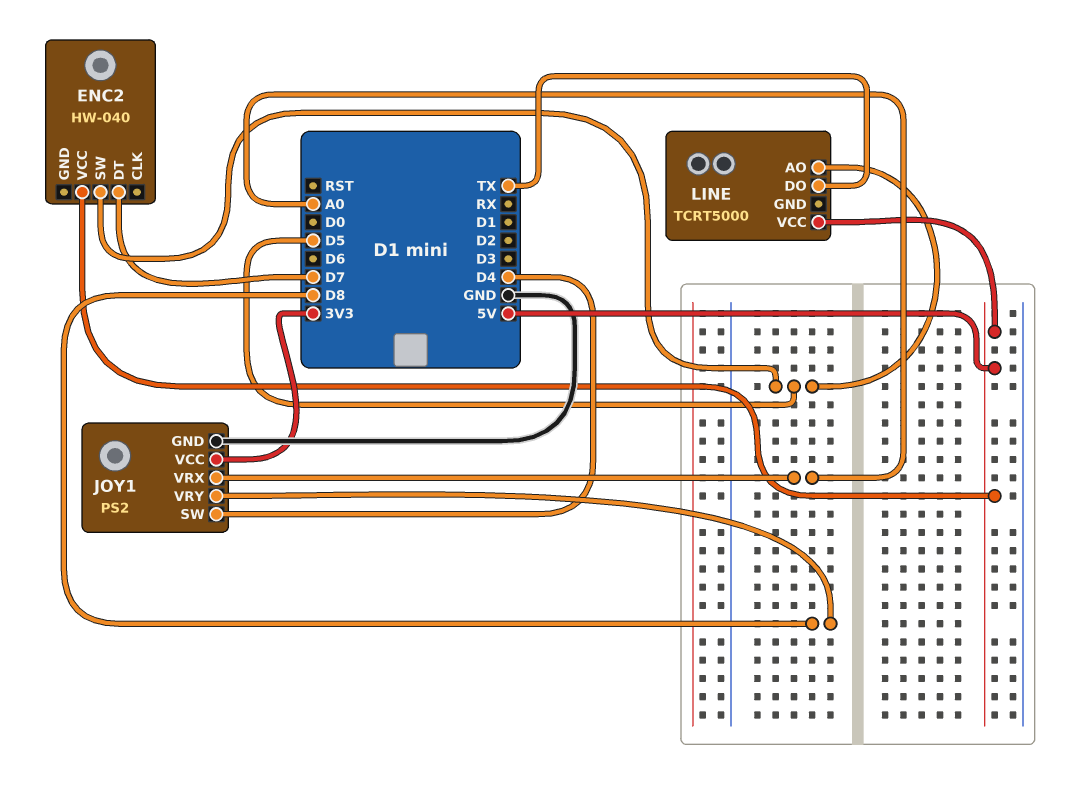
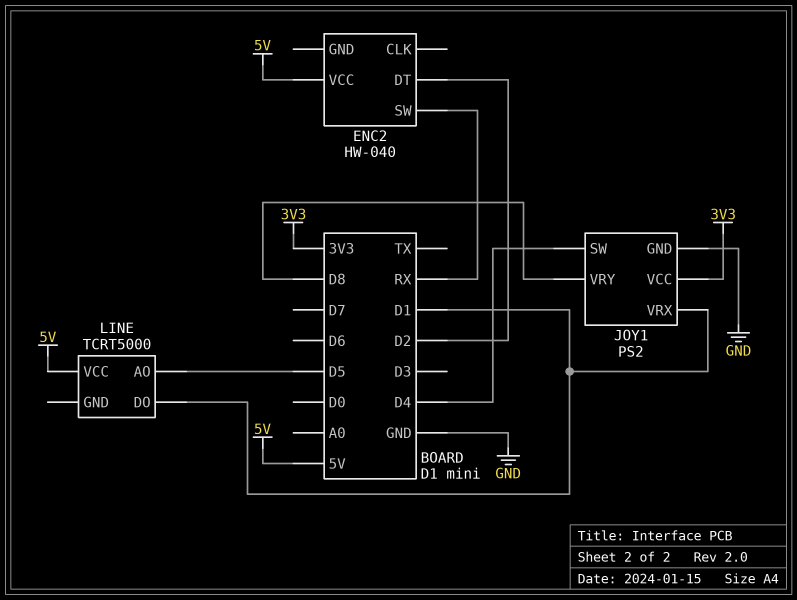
ENC2 pin DT: D7 -> D2
ENC2 pin SW: D5 -> RX
JOY1 pin VRX: A0 -> D1
LINE pin DO: TX -> D1

